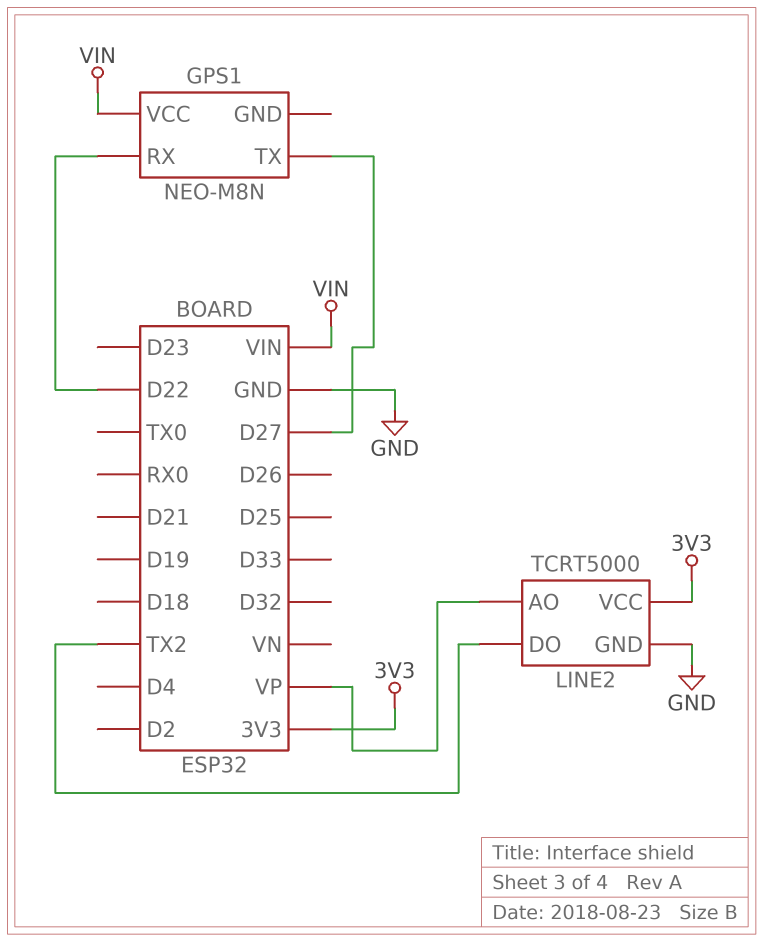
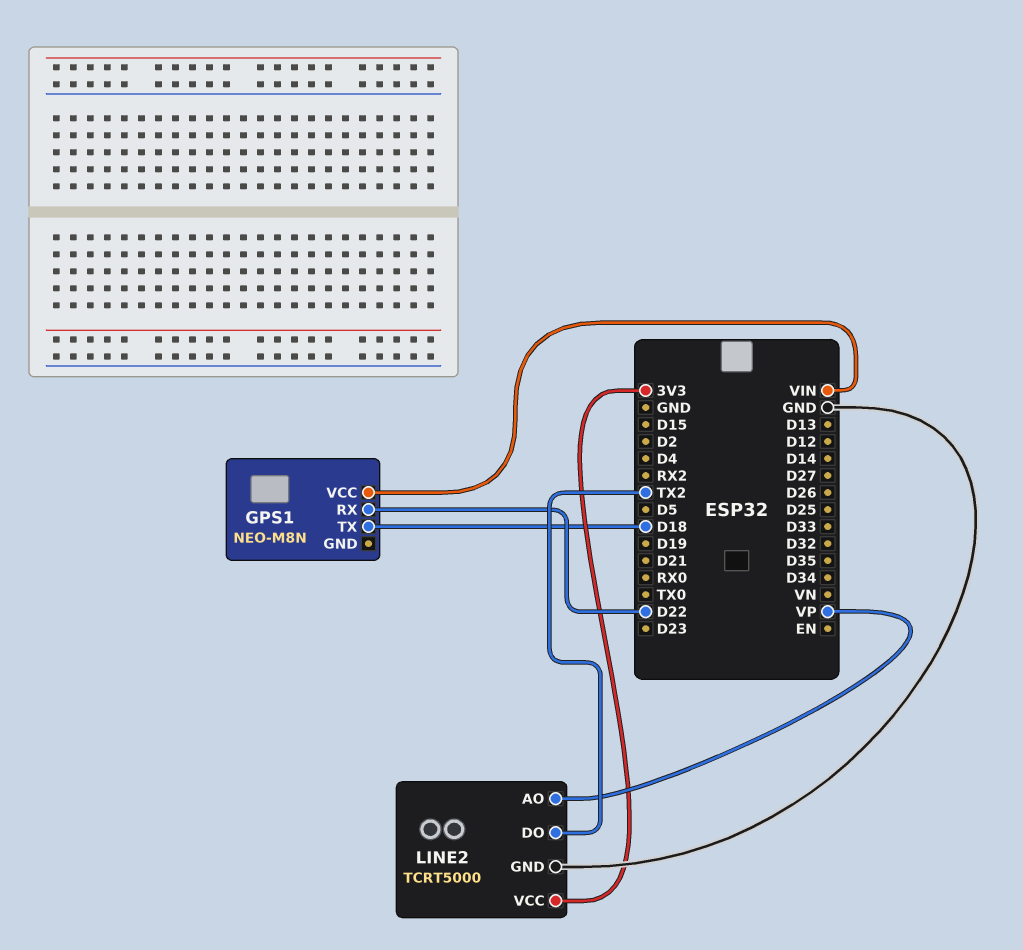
GPS1 pin TX: D27 -> D18

